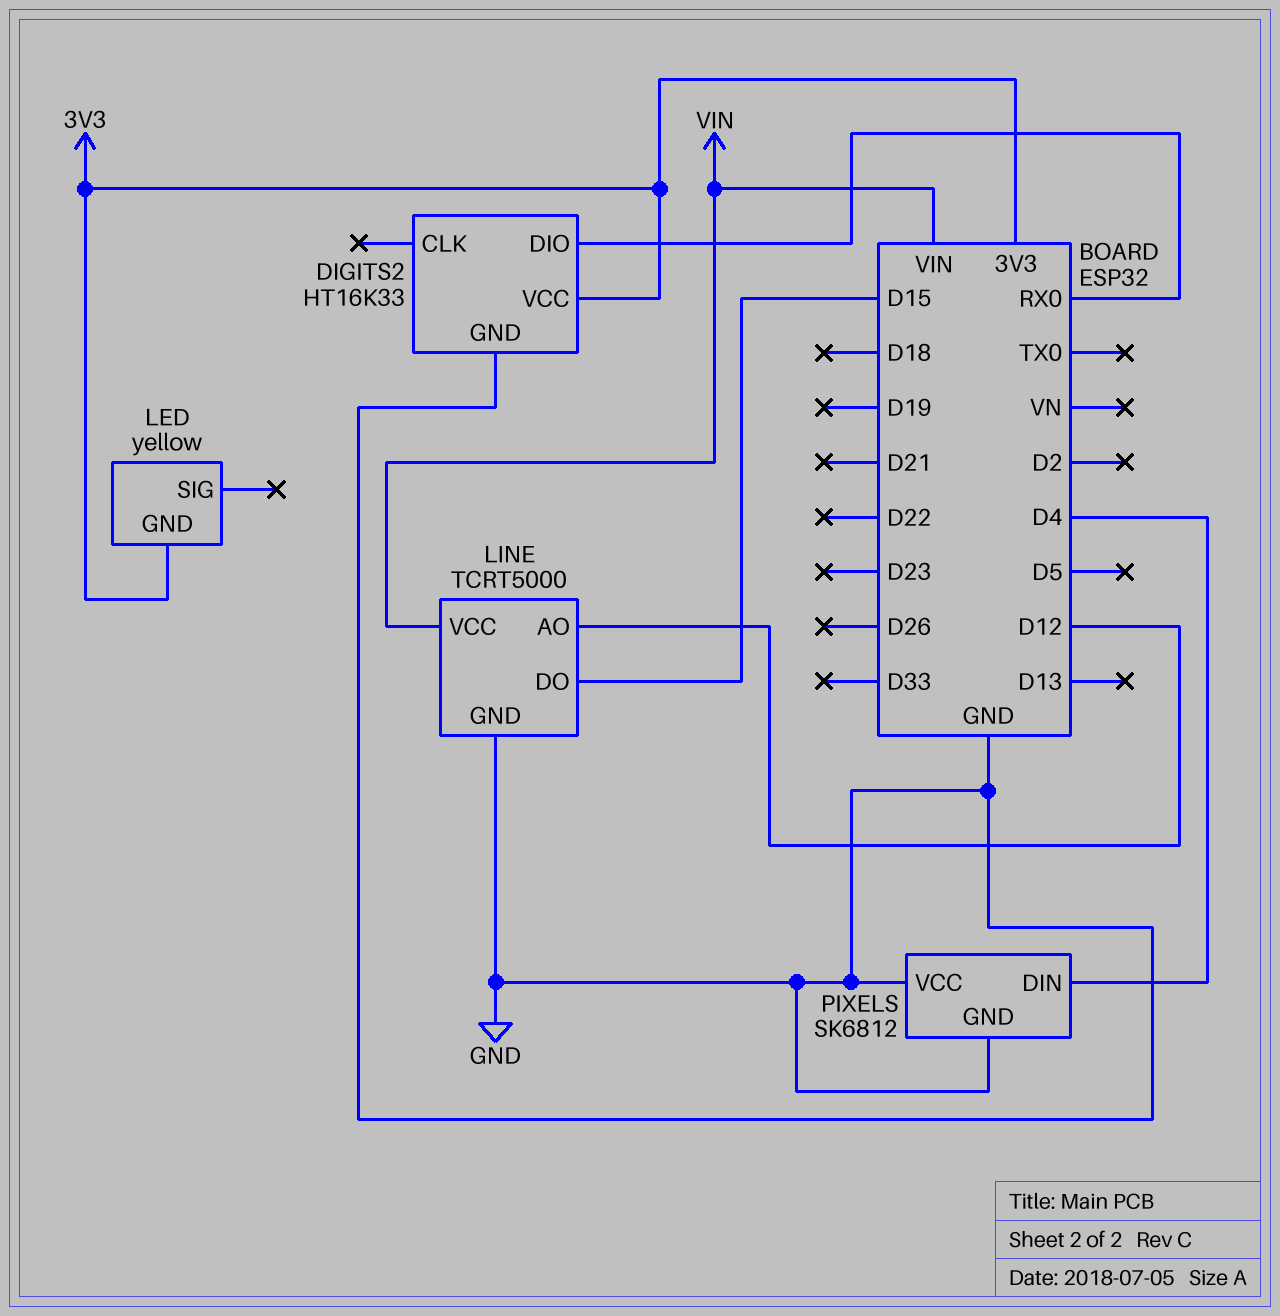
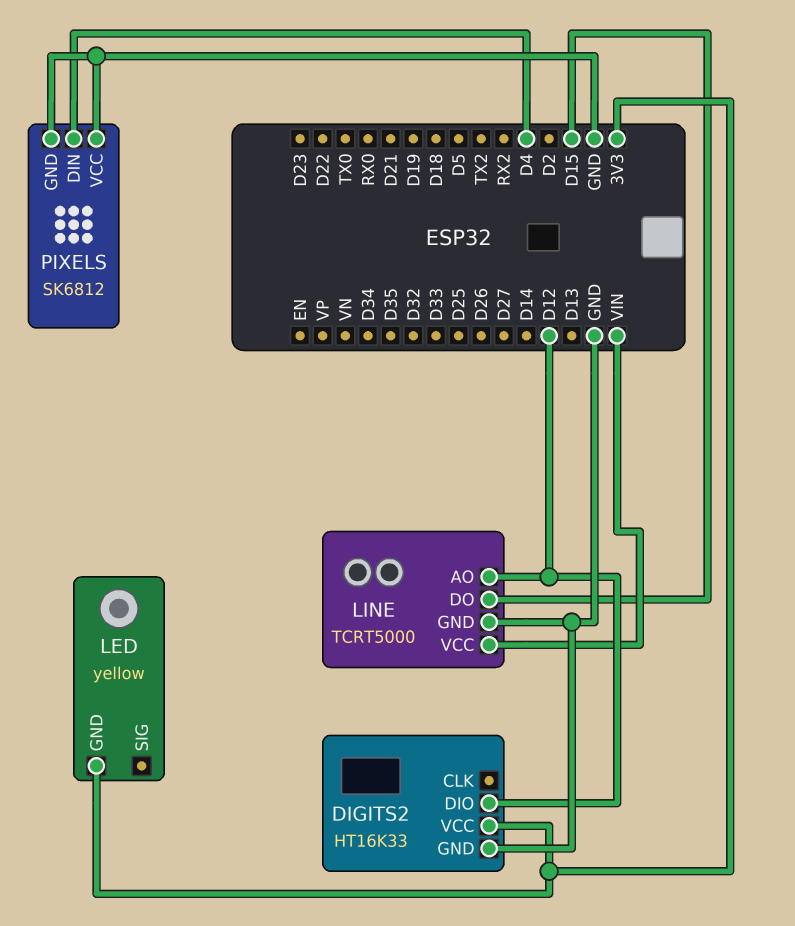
DIGITS2 pin DIO: RX0 -> D12

